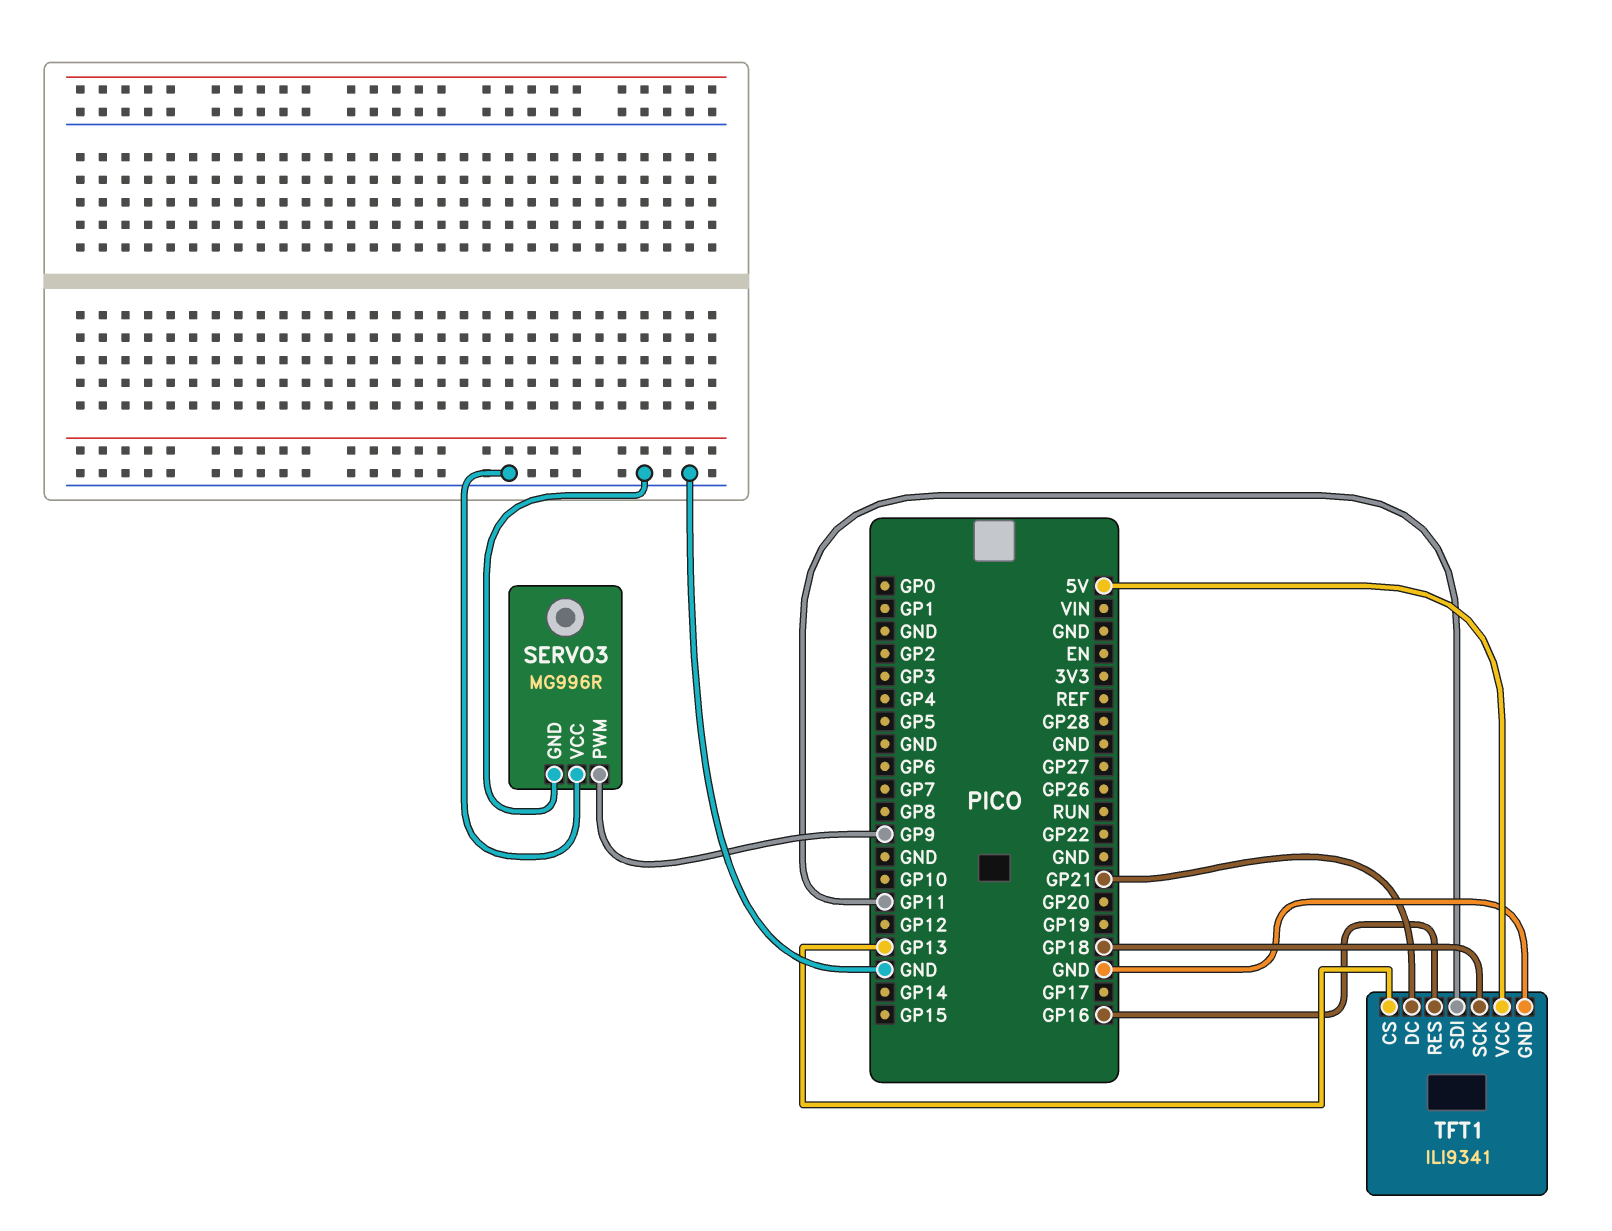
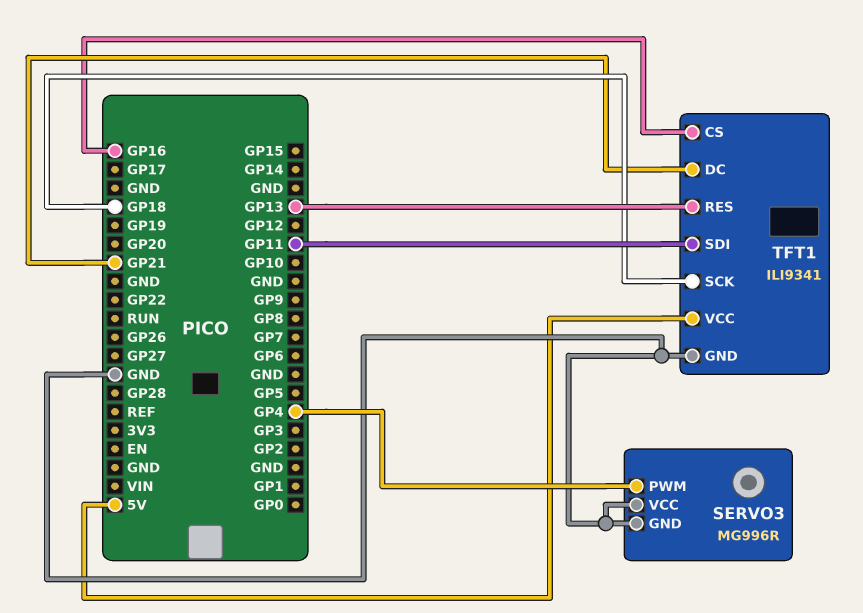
SERVO3 pin PWM: GP9 -> GP4
TFT1 pin CS: GP13 -> GP16
TFT1 pin RES: GP16 -> GP13

